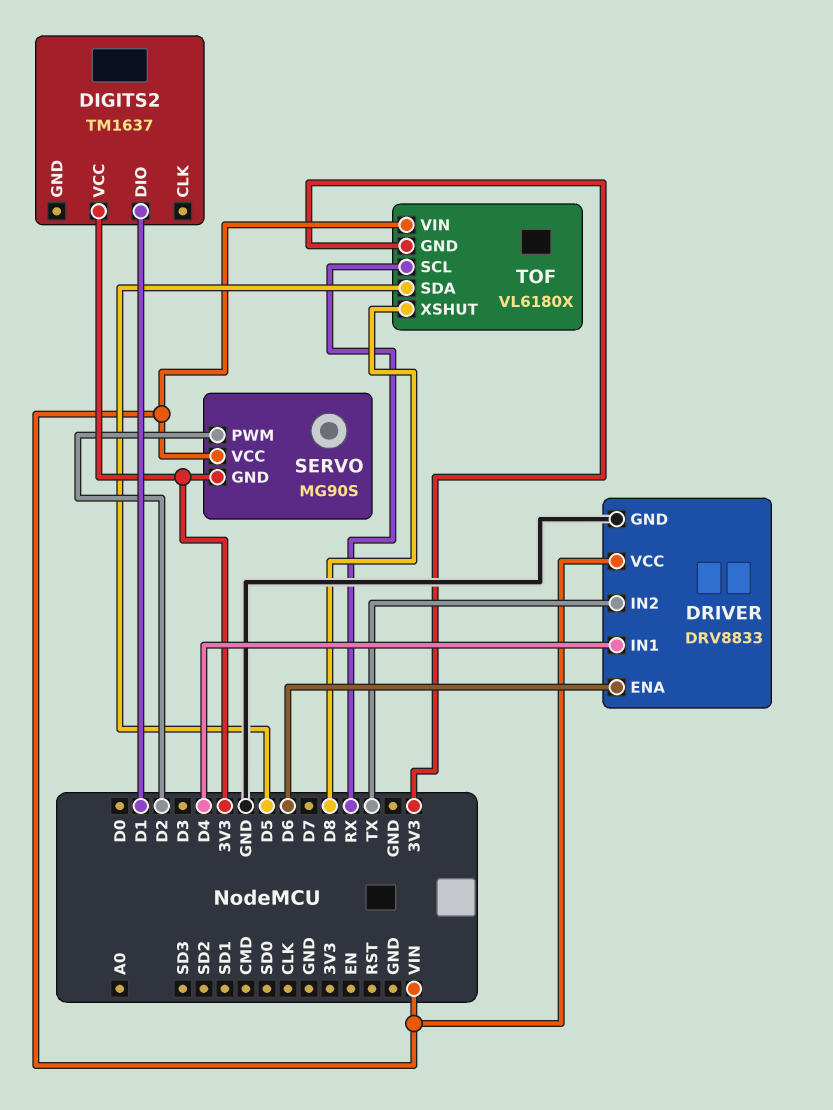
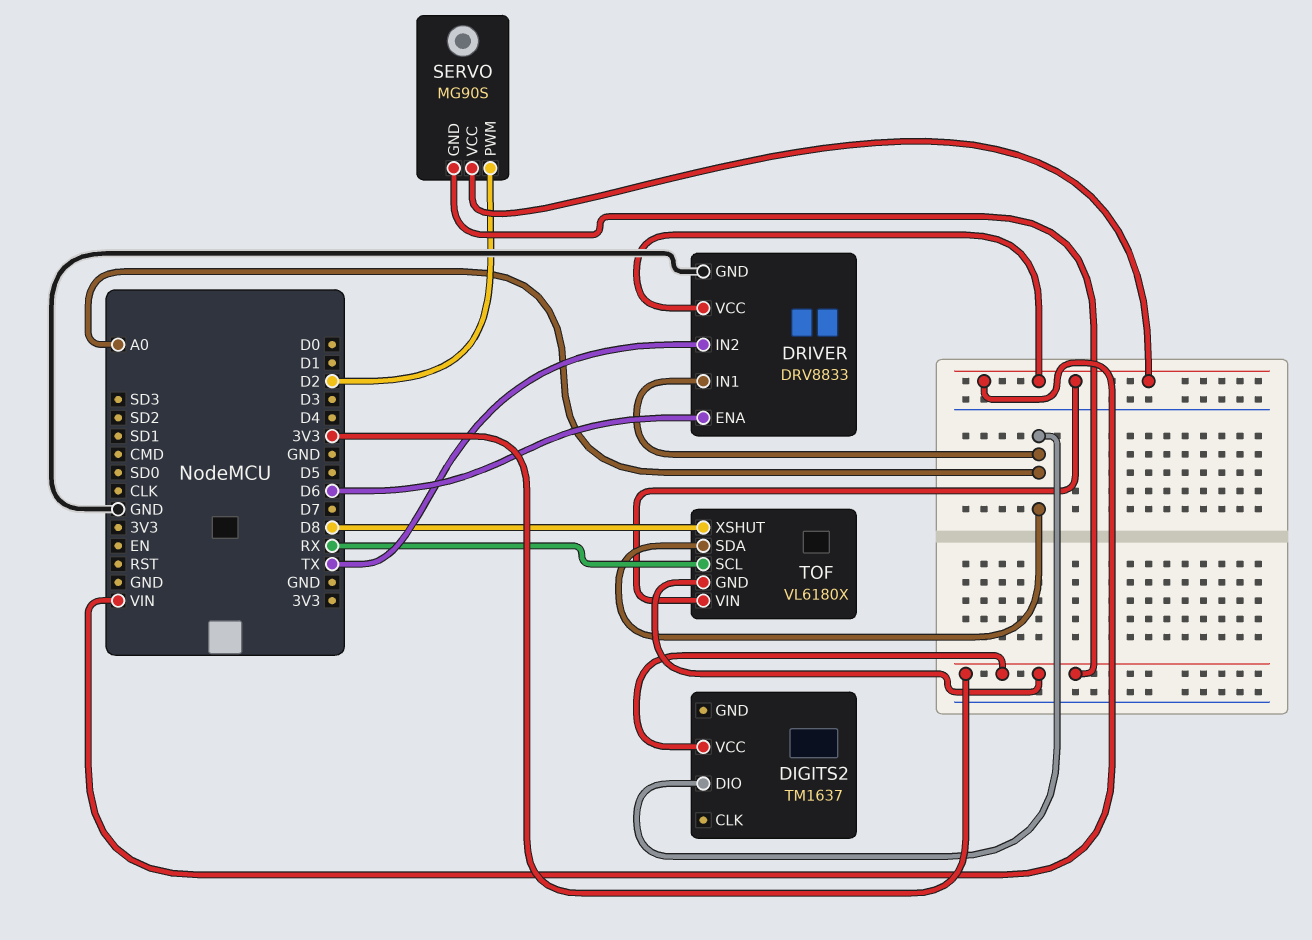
DIGITS2 pin DIO: D1 -> A0
DRIVER pin IN1: D4 -> A0
TOF pin SDA: D5 -> A0

